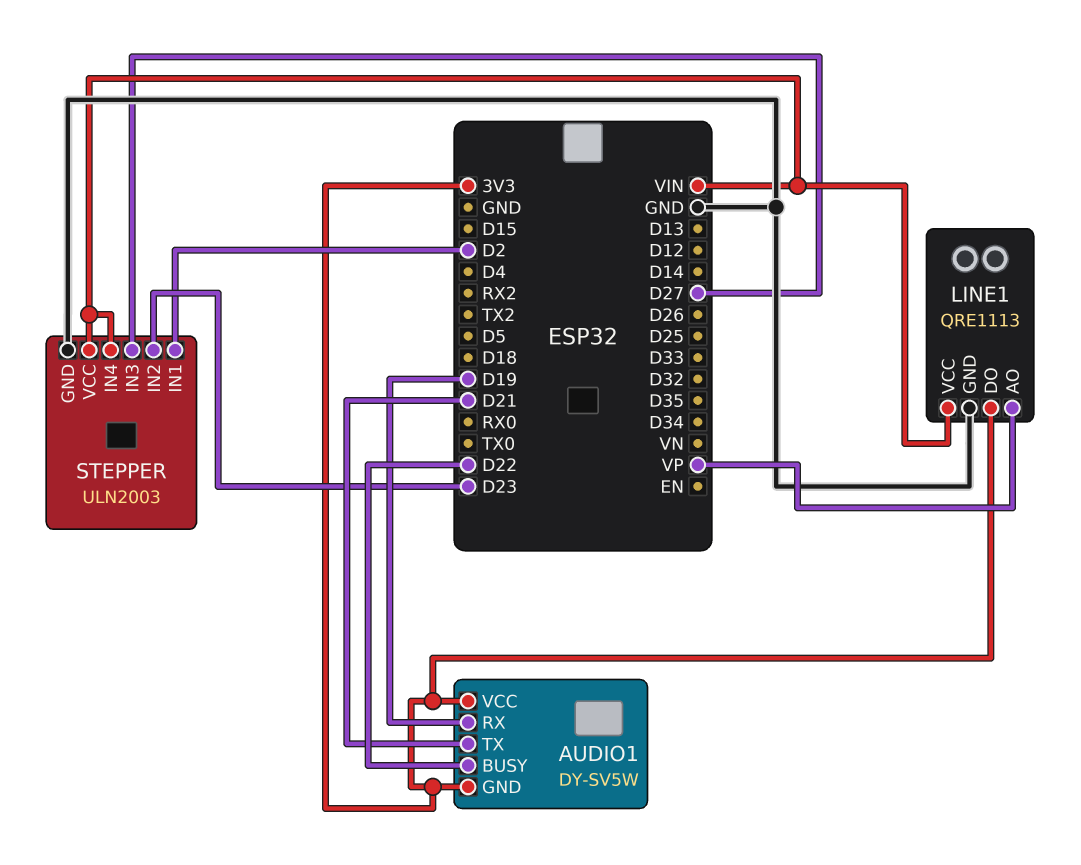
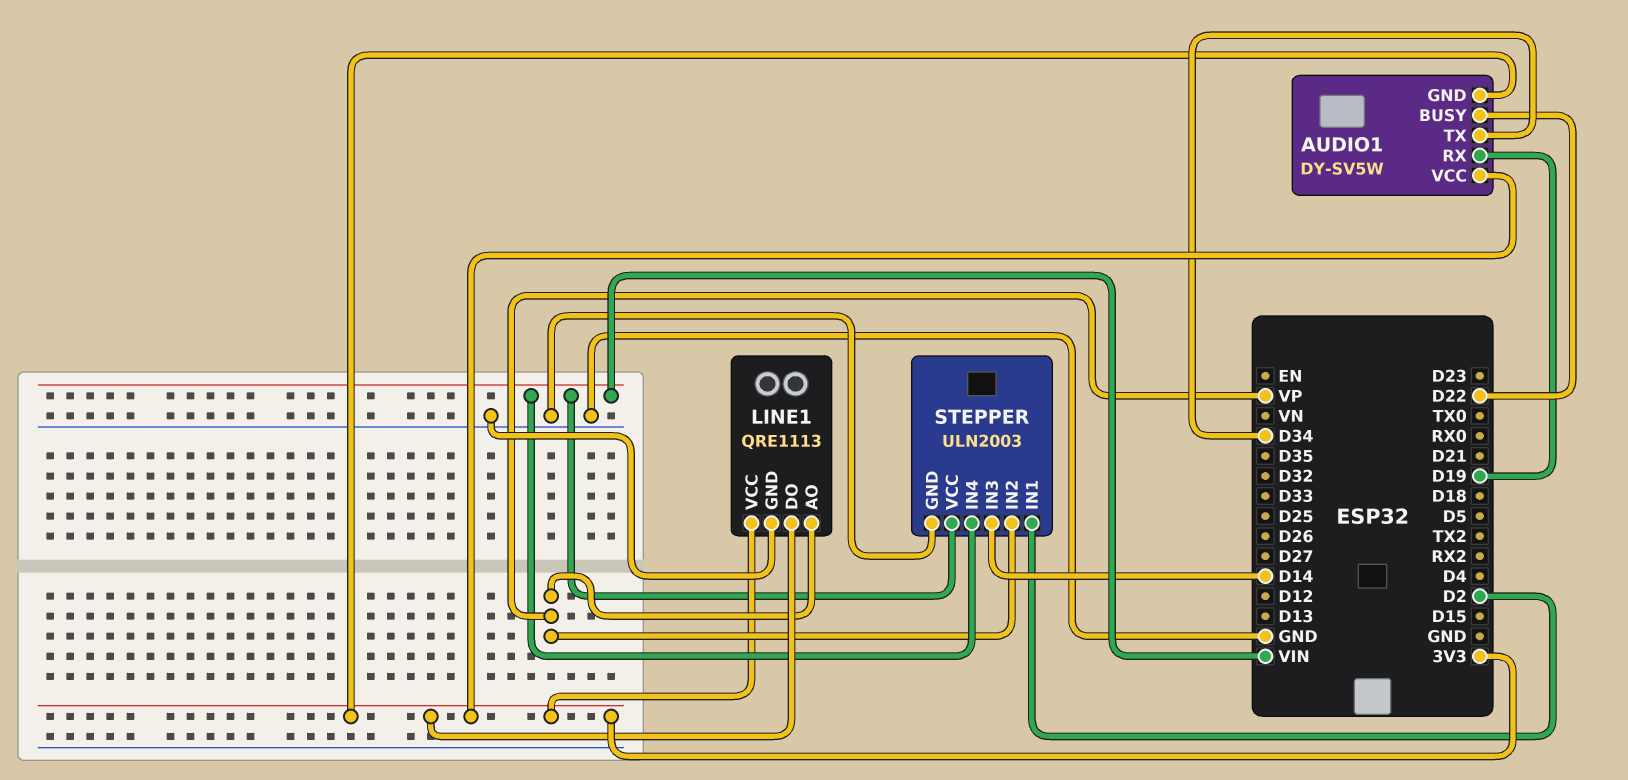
AUDIO1 pin TX: D21 -> D34
LINE1 pin VCC: VIN -> 3V3
STEPPER pin IN2: D23 -> VP
STEPPER pin IN3: D27 -> D14

